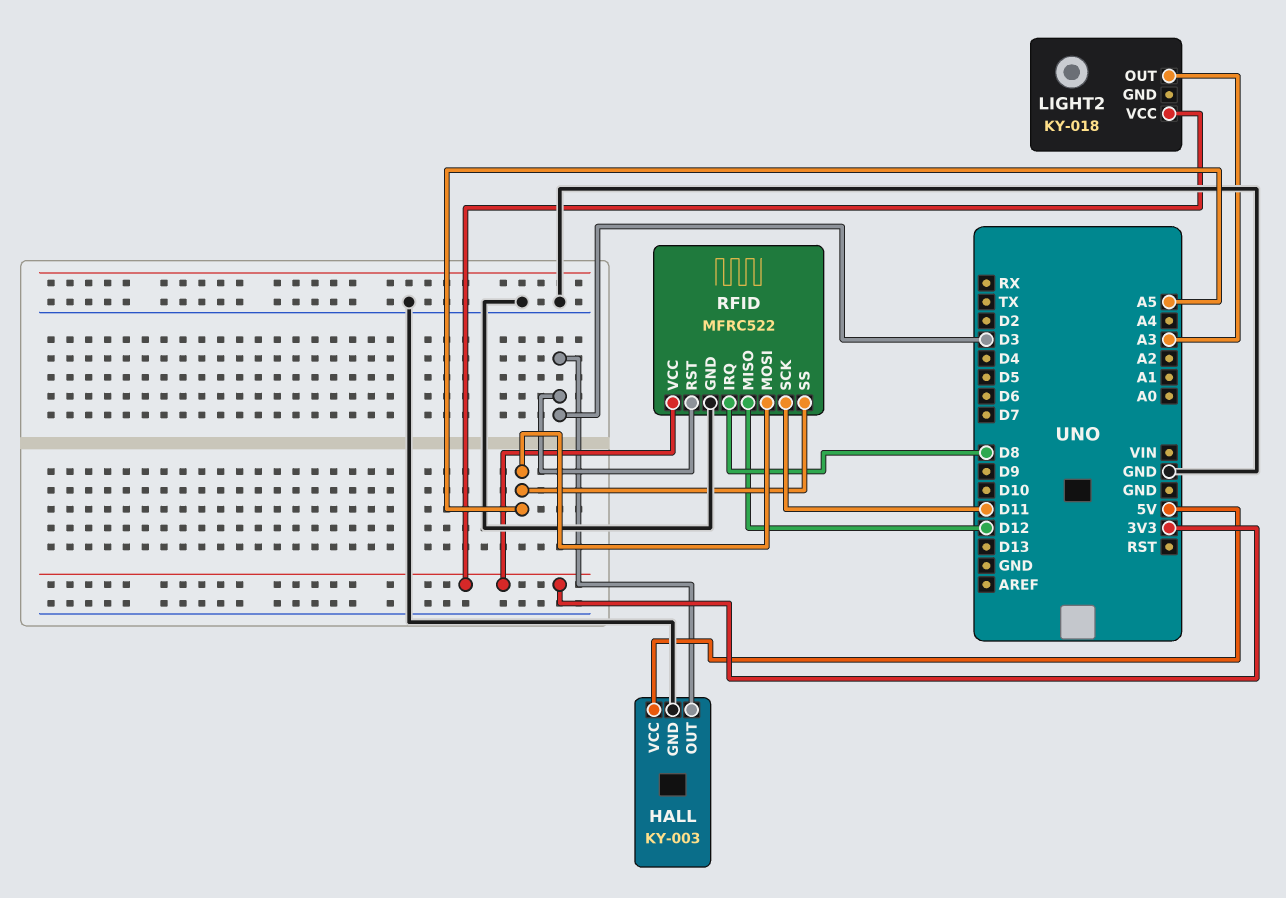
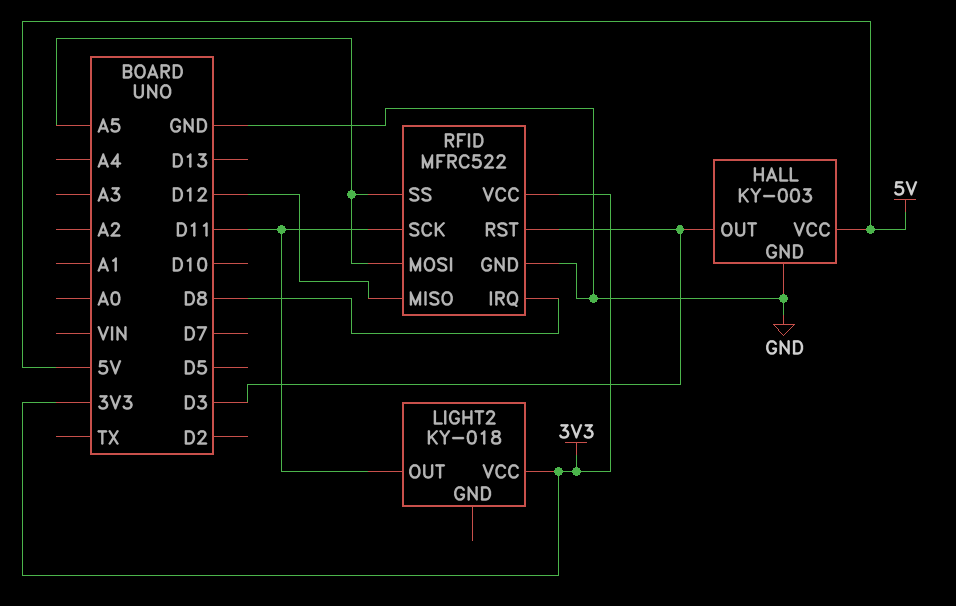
LIGHT2 pin OUT: A3 -> D11

